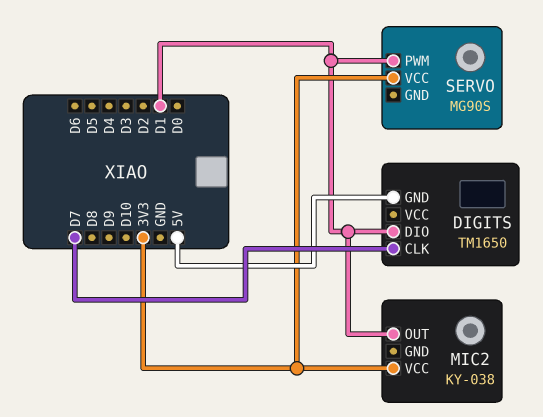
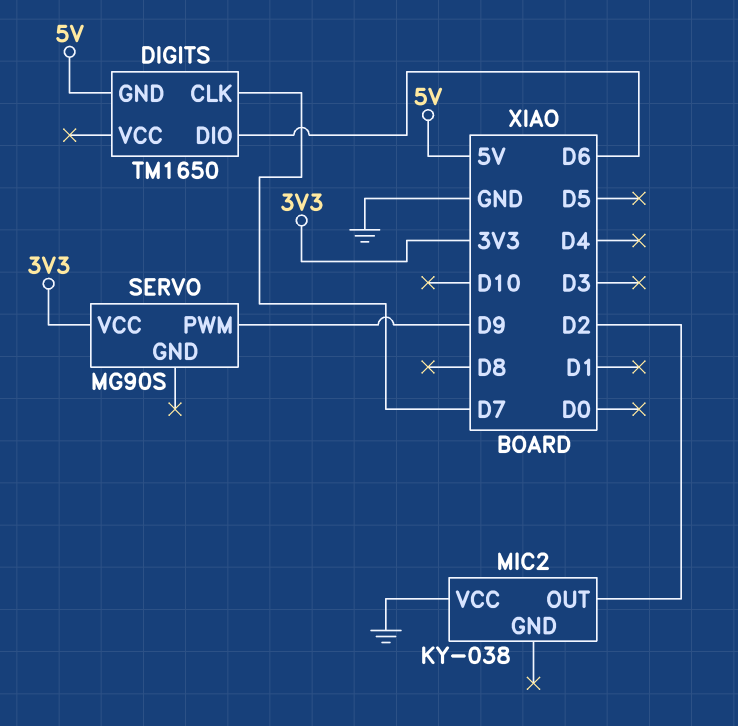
DIGITS pin DIO: D1 -> D6
MIC2 pin OUT: D1 -> D2
MIC2 pin VCC: 3V3 -> GND
SERVO pin PWM: D1 -> D9

